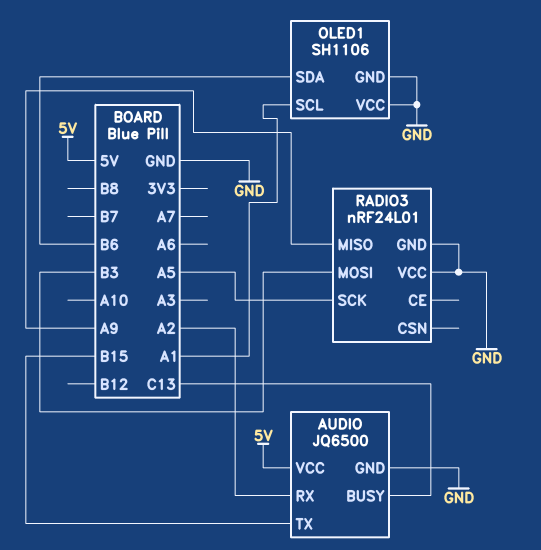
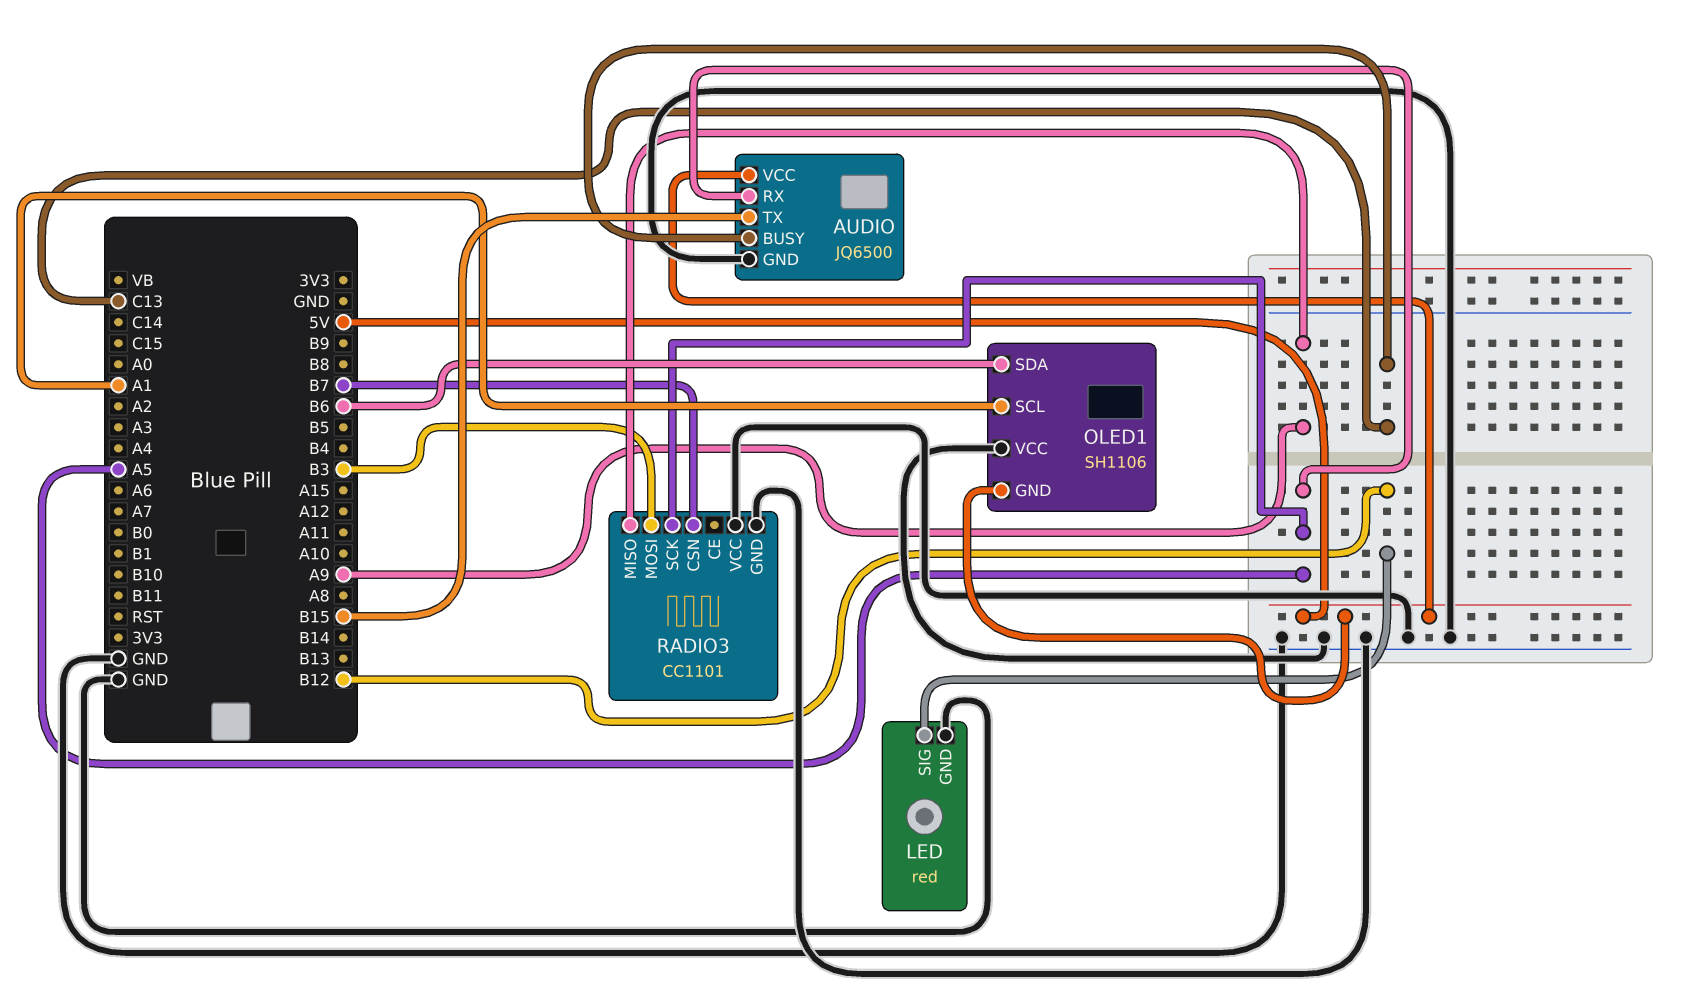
AUDIO pin RX: A2 -> A5
LED: none -> red
LED pin GND: none -> GND
LED pin SIG: none -> B12
OLED1 pin GND: GND -> 5V
RADIO3: nRF24L01 -> CC1101
RADIO3 pin CSN: none -> B7

